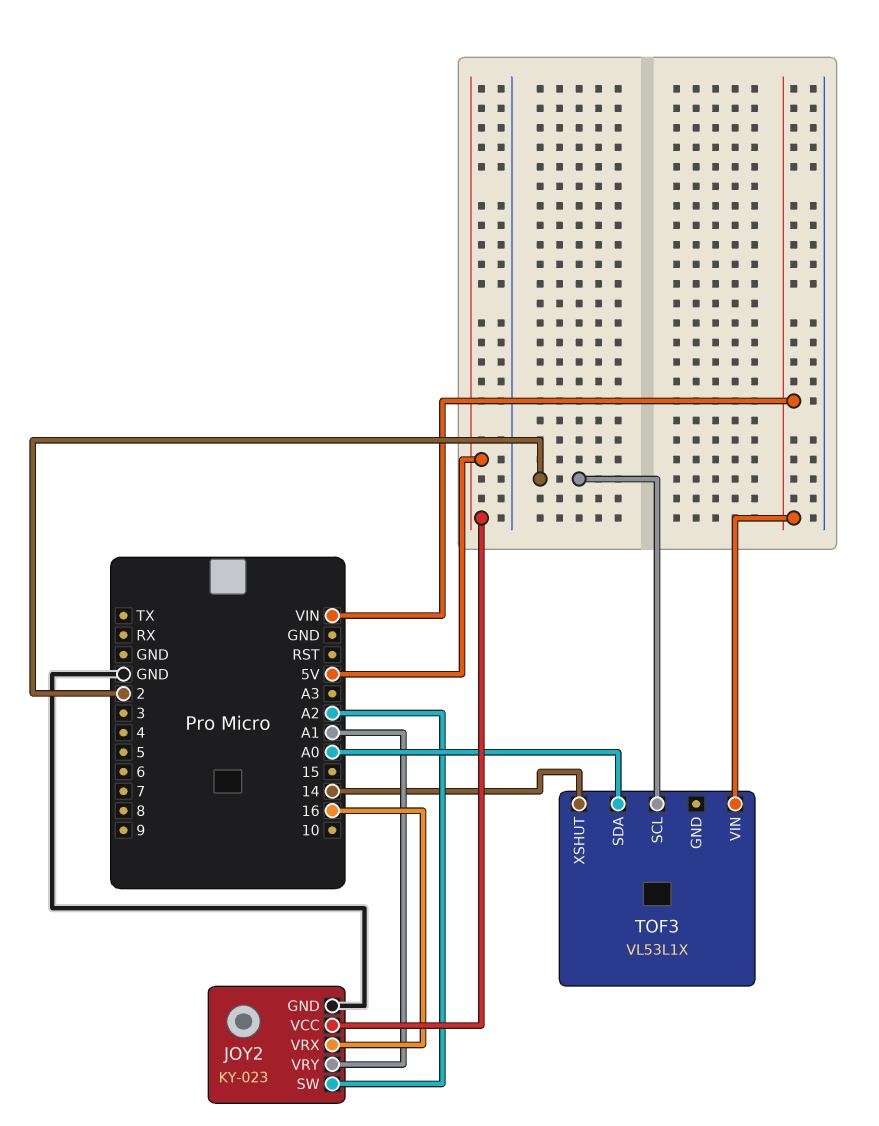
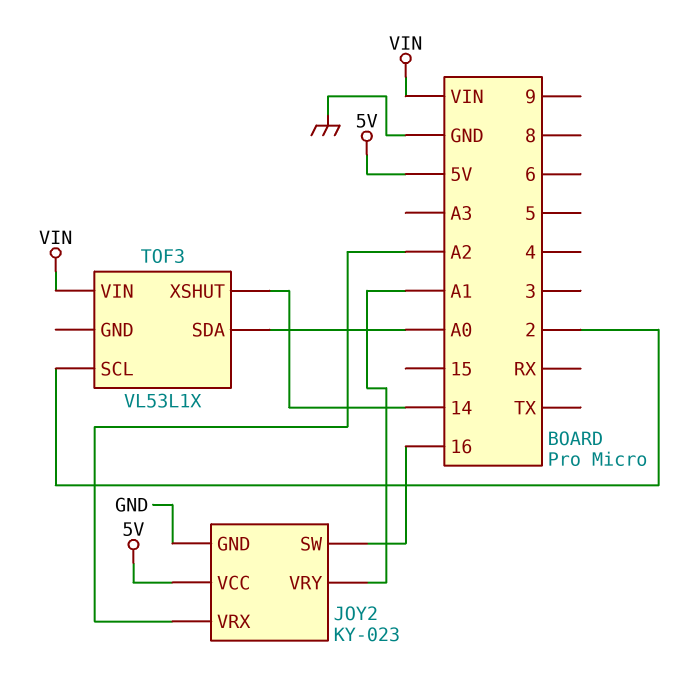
JOY2 pin SW: A2 -> 16
JOY2 pin VRX: 16 -> A2

